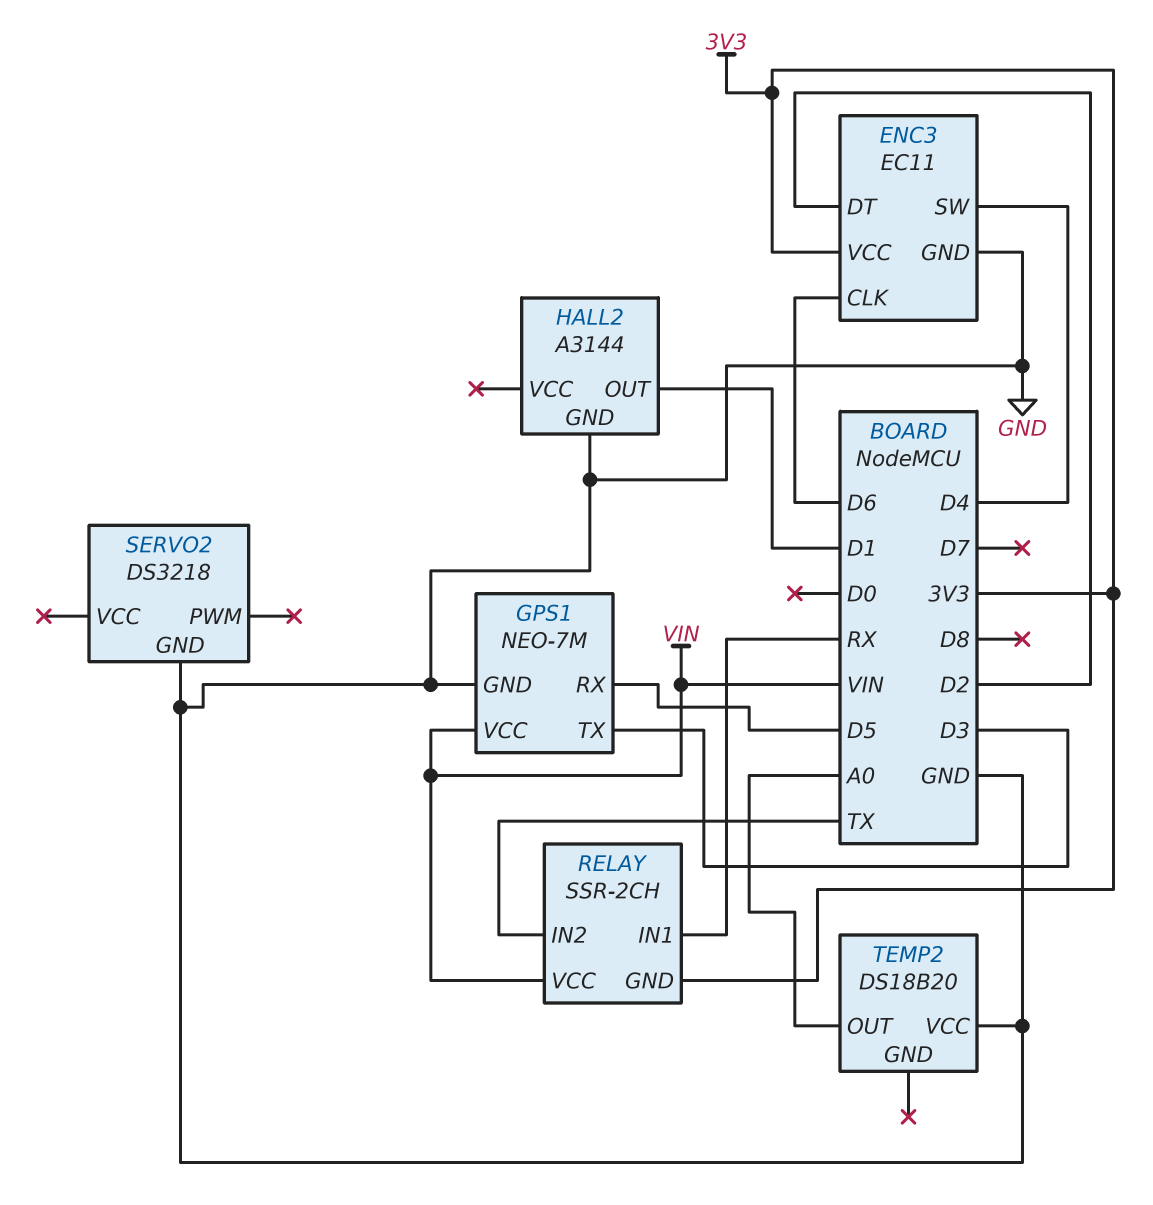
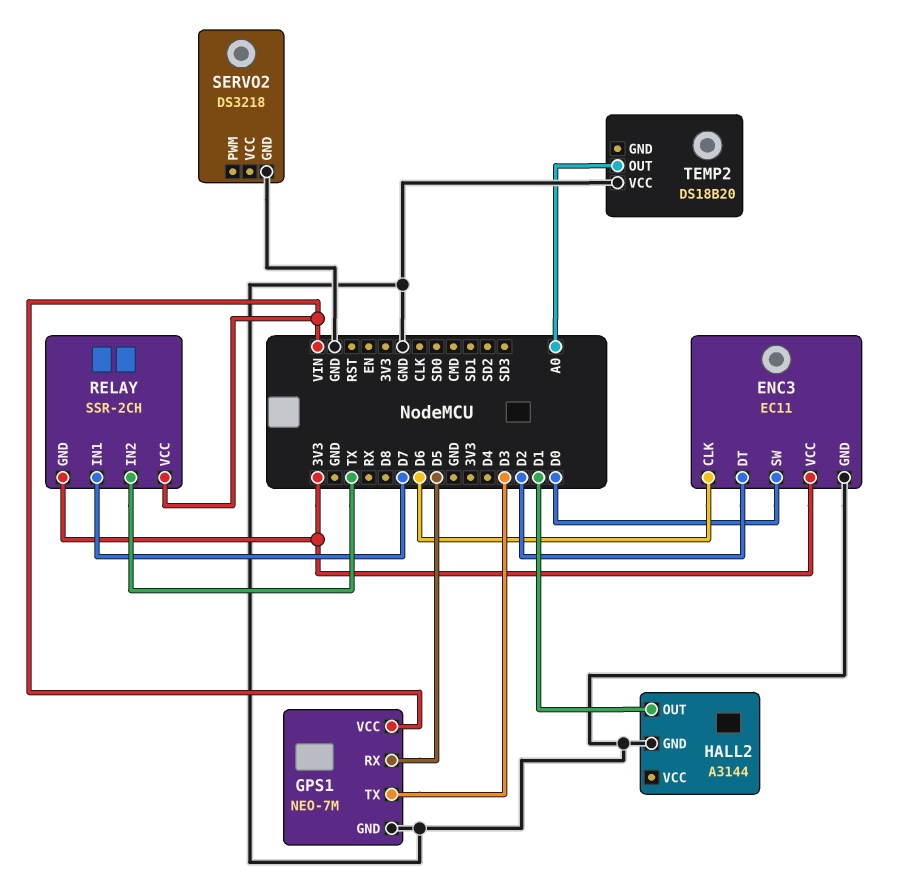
ENC3 pin SW: D4 -> D0
RELAY pin IN1: RX -> D7

